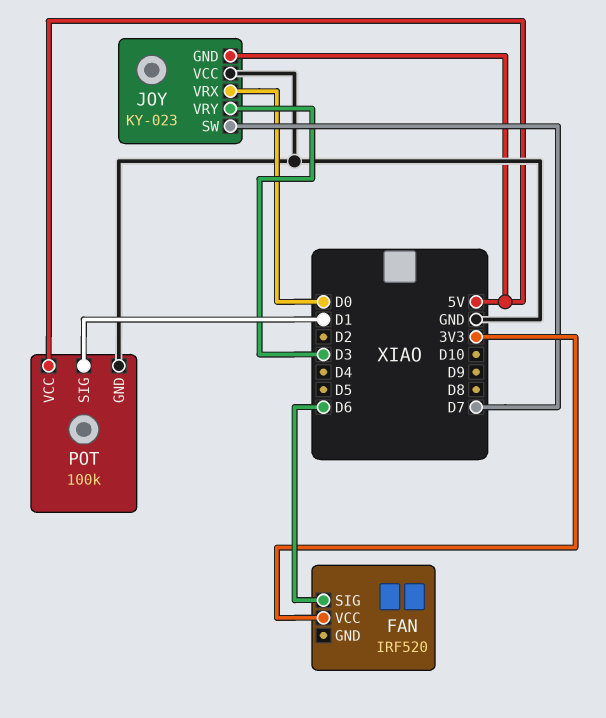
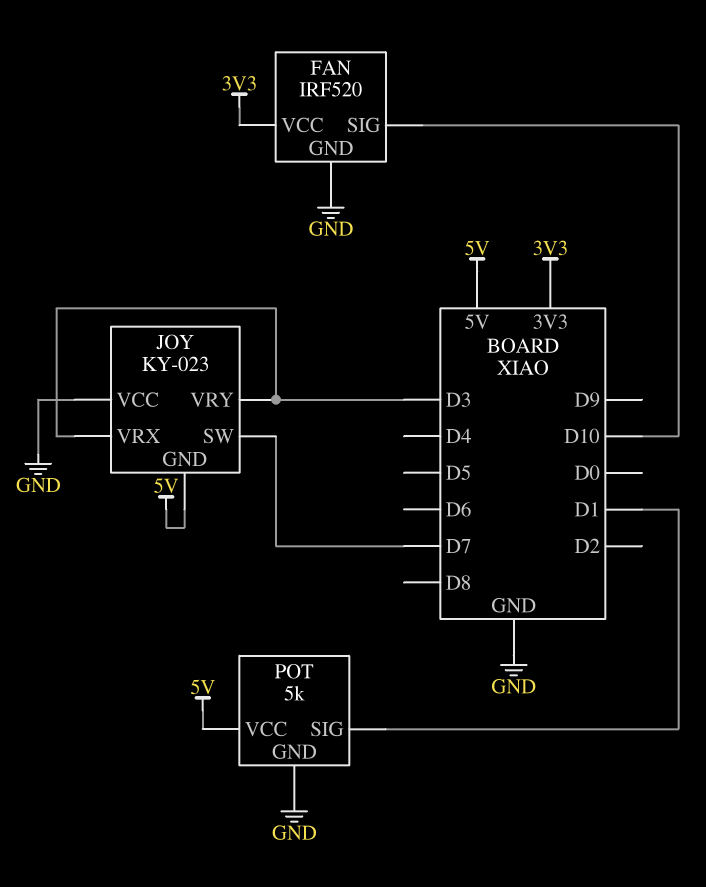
FAN pin GND: none -> GND
FAN pin SIG: D6 -> D10
JOY pin VRX: D0 -> D3
POT: 100k -> 5k

